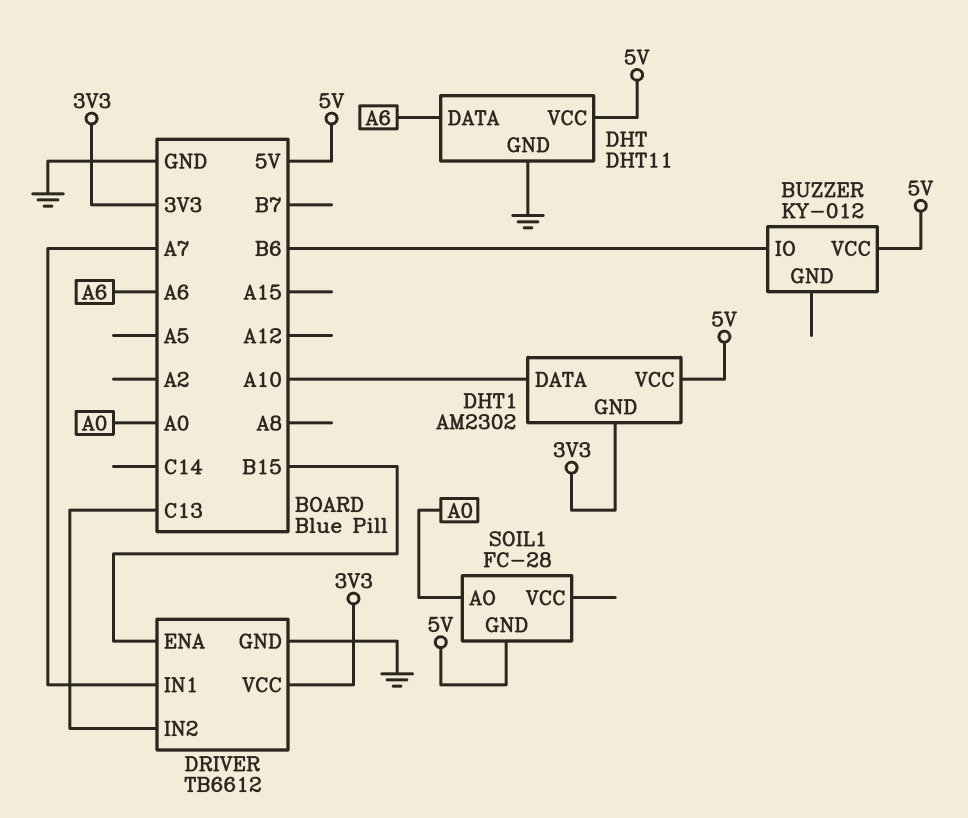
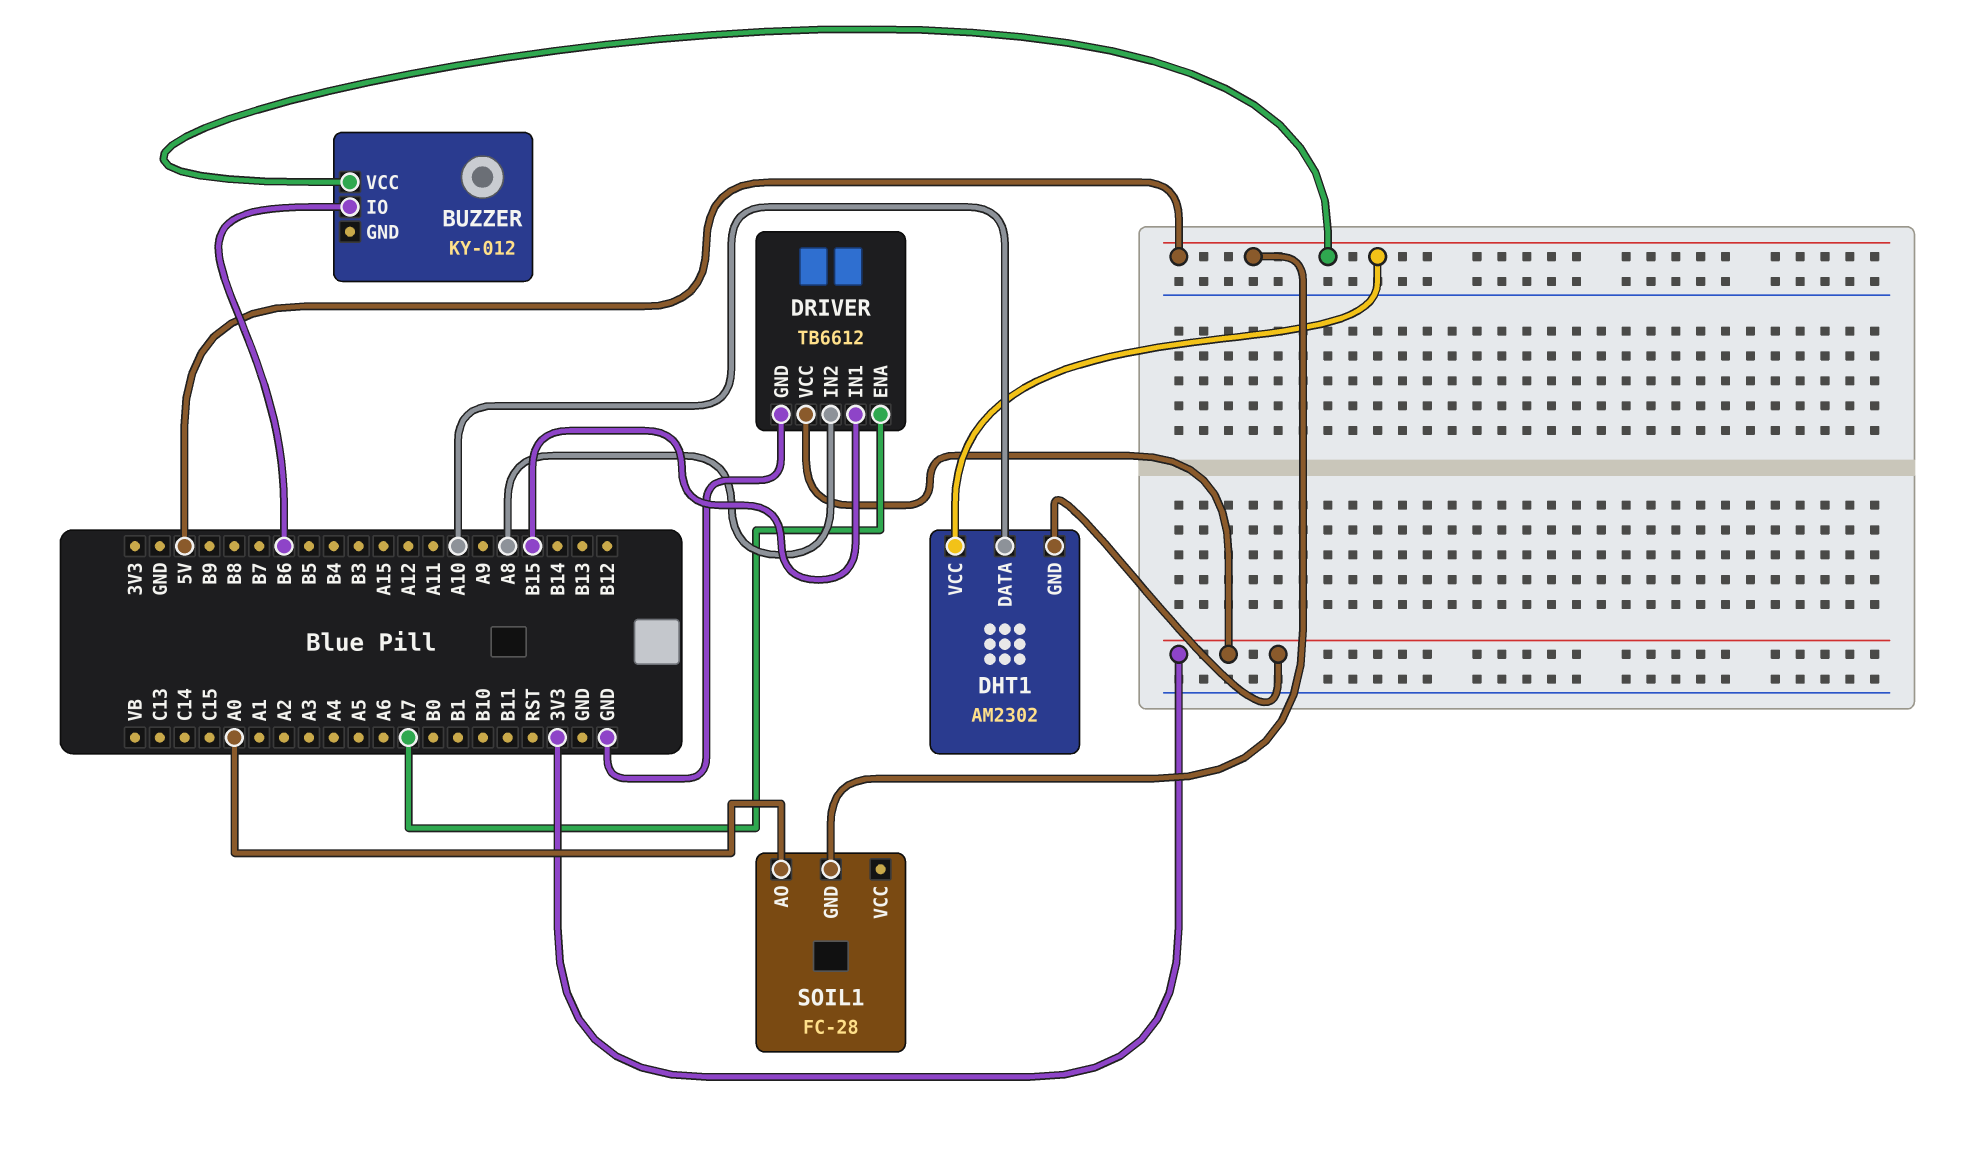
DHT: DHT11 -> none
DHT pin DATA: A6 -> none
DHT pin GND: GND -> none
DHT pin VCC: 5V -> none
DRIVER pin ENA: B15 -> A7
DRIVER pin IN1: A7 -> B15
DRIVER pin IN2: C13 -> A8

